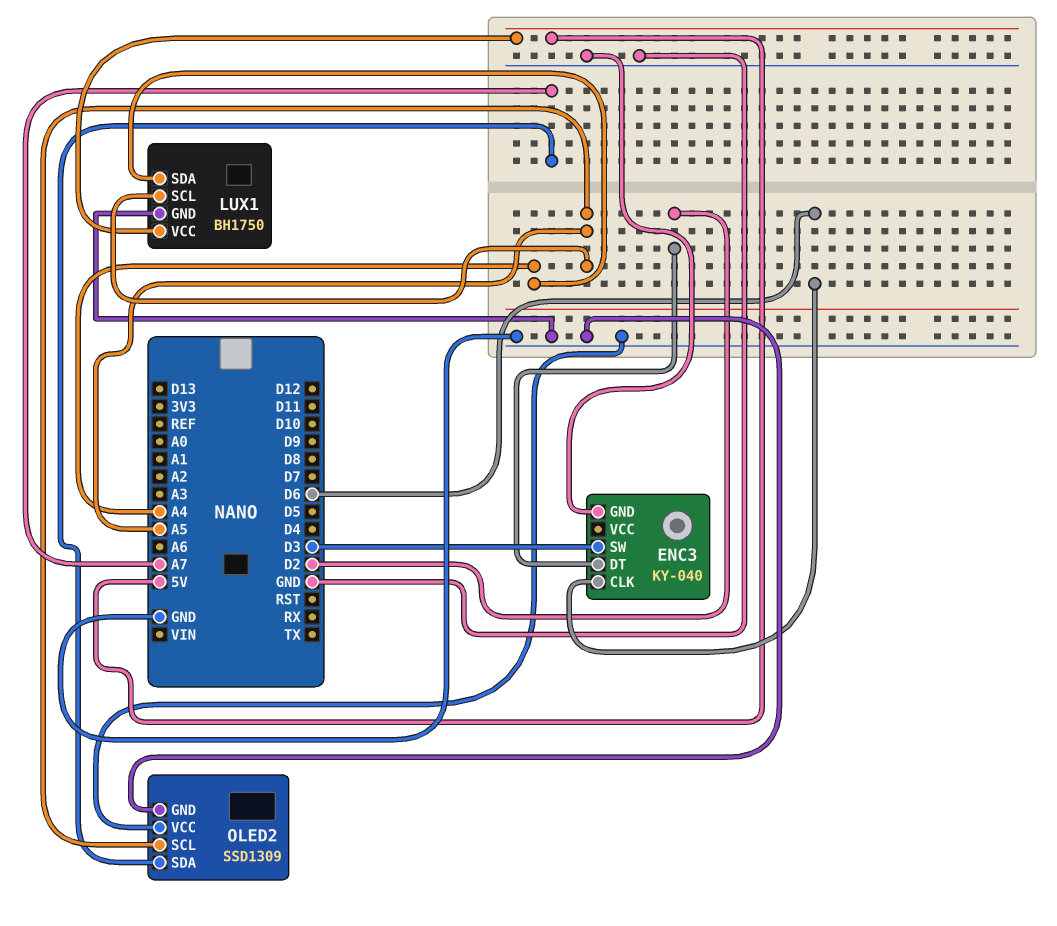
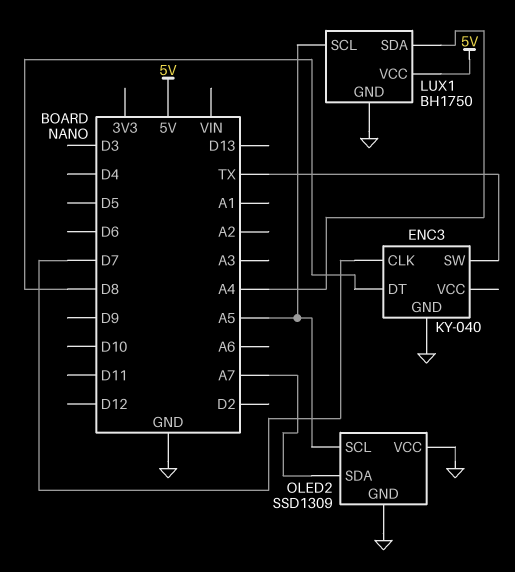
ENC3 pin CLK: D6 -> D7
ENC3 pin DT: D2 -> D8
ENC3 pin SW: D3 -> TX

